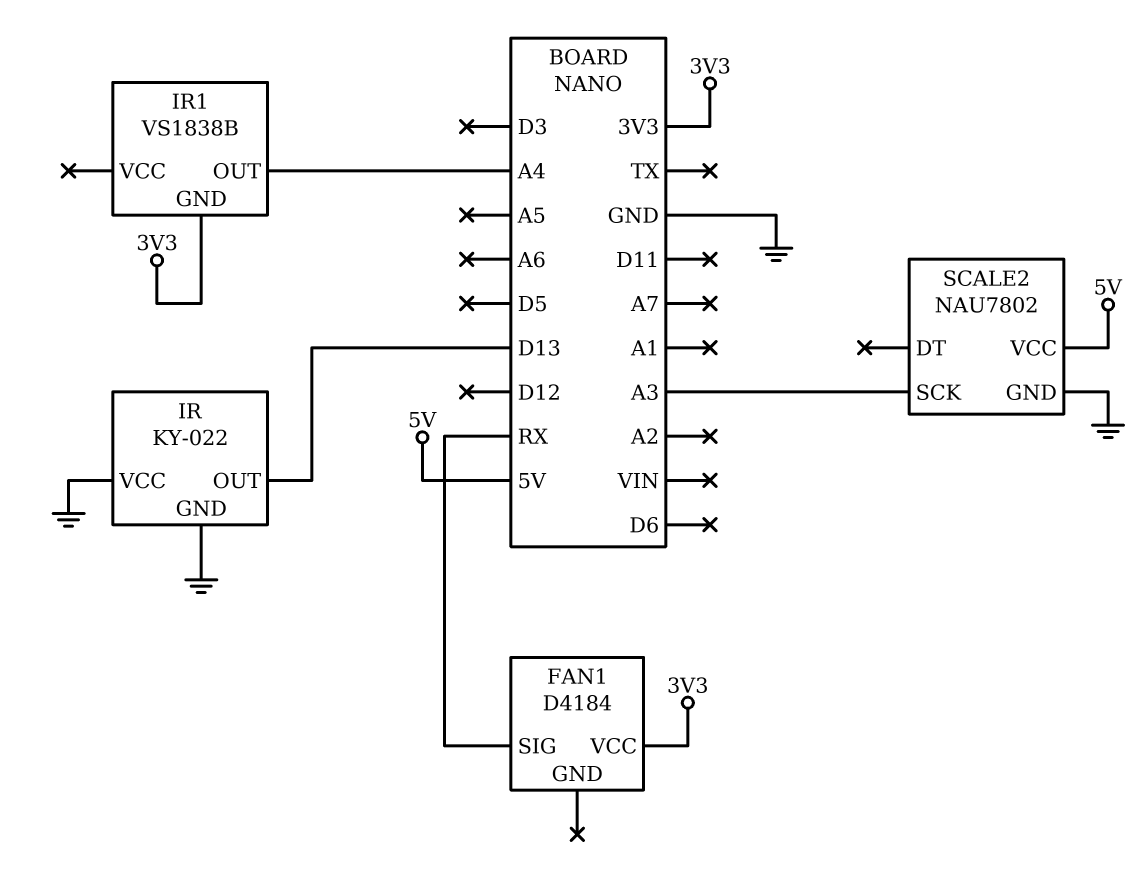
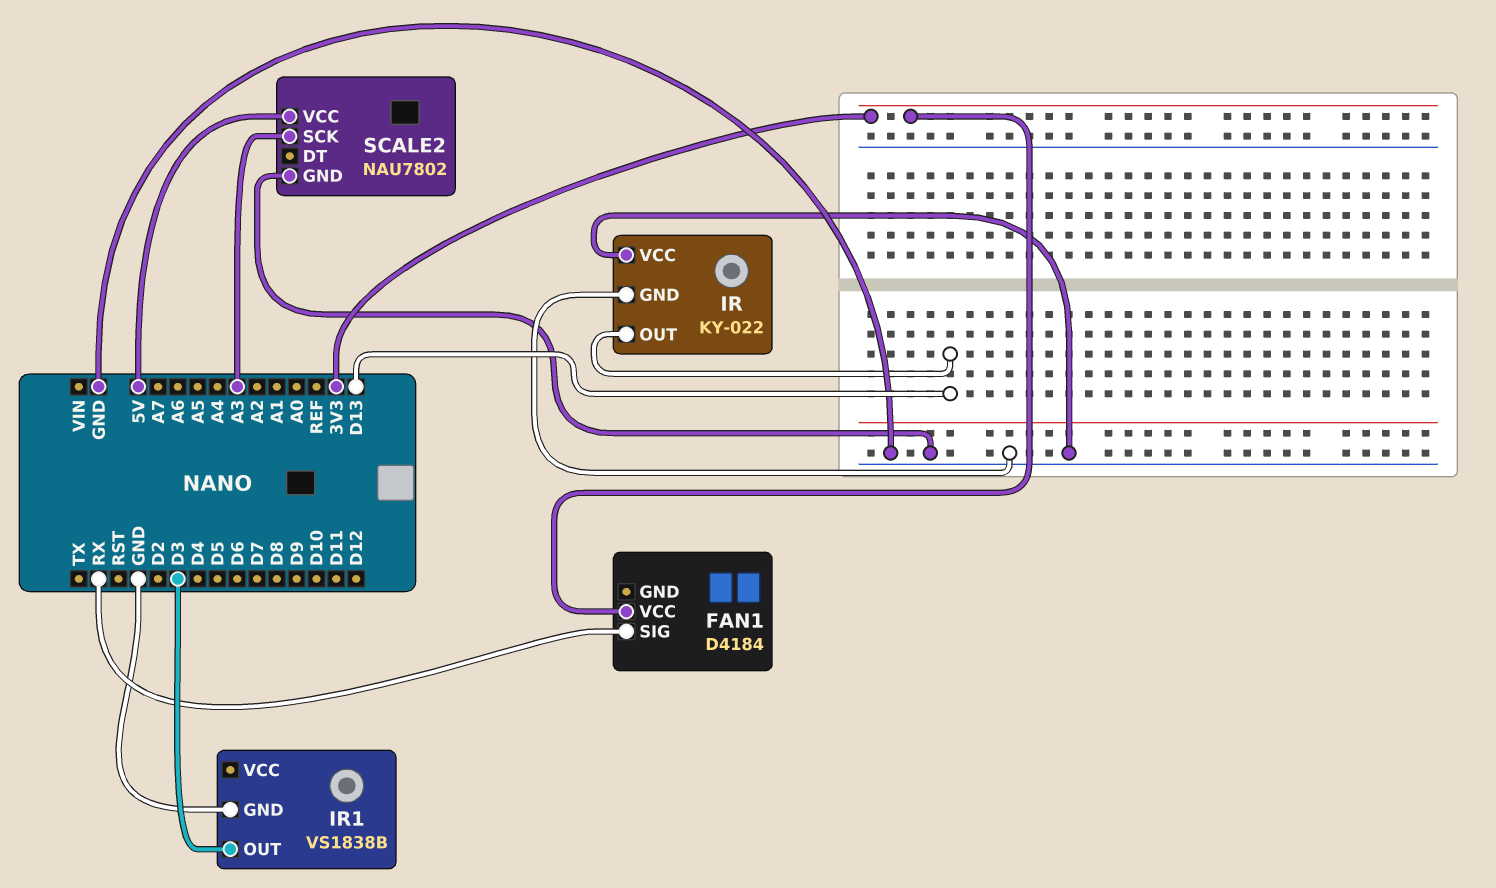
IR1 pin GND: 3V3 -> GND
IR1 pin OUT: A4 -> D3

